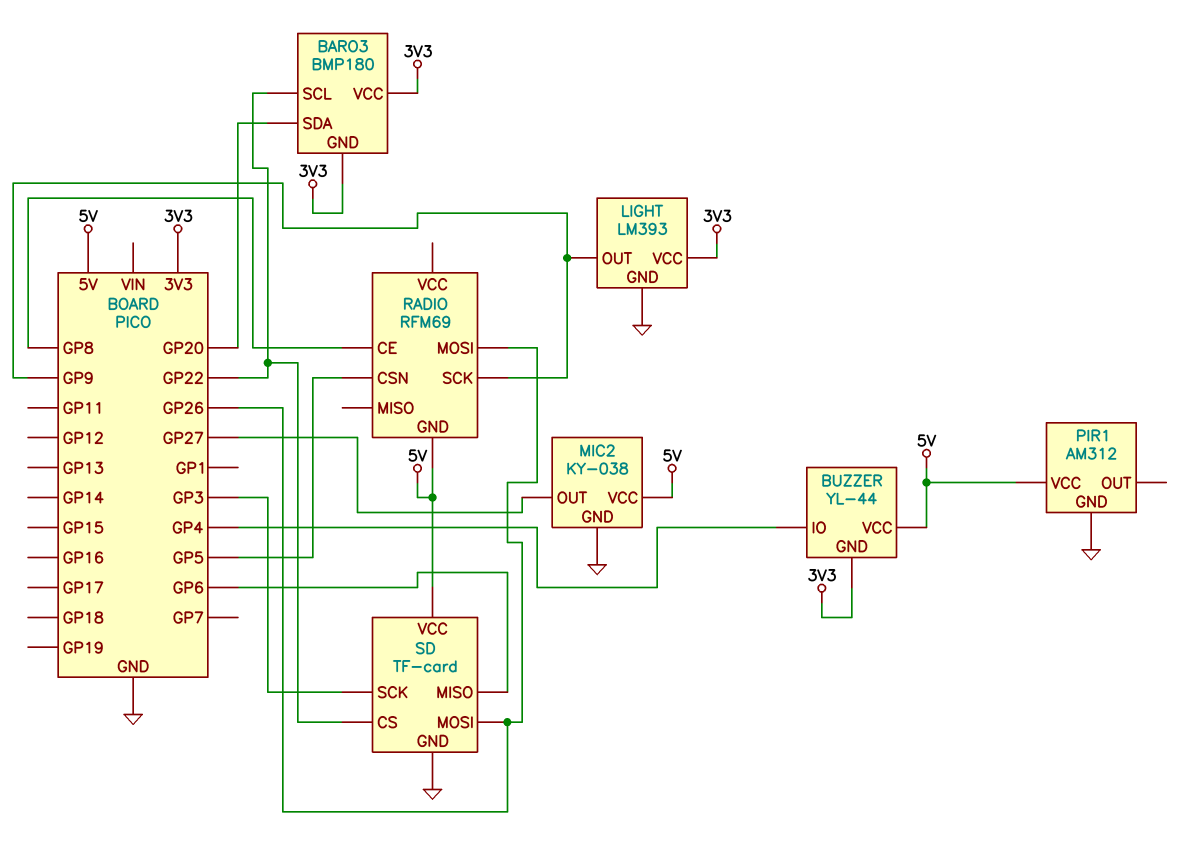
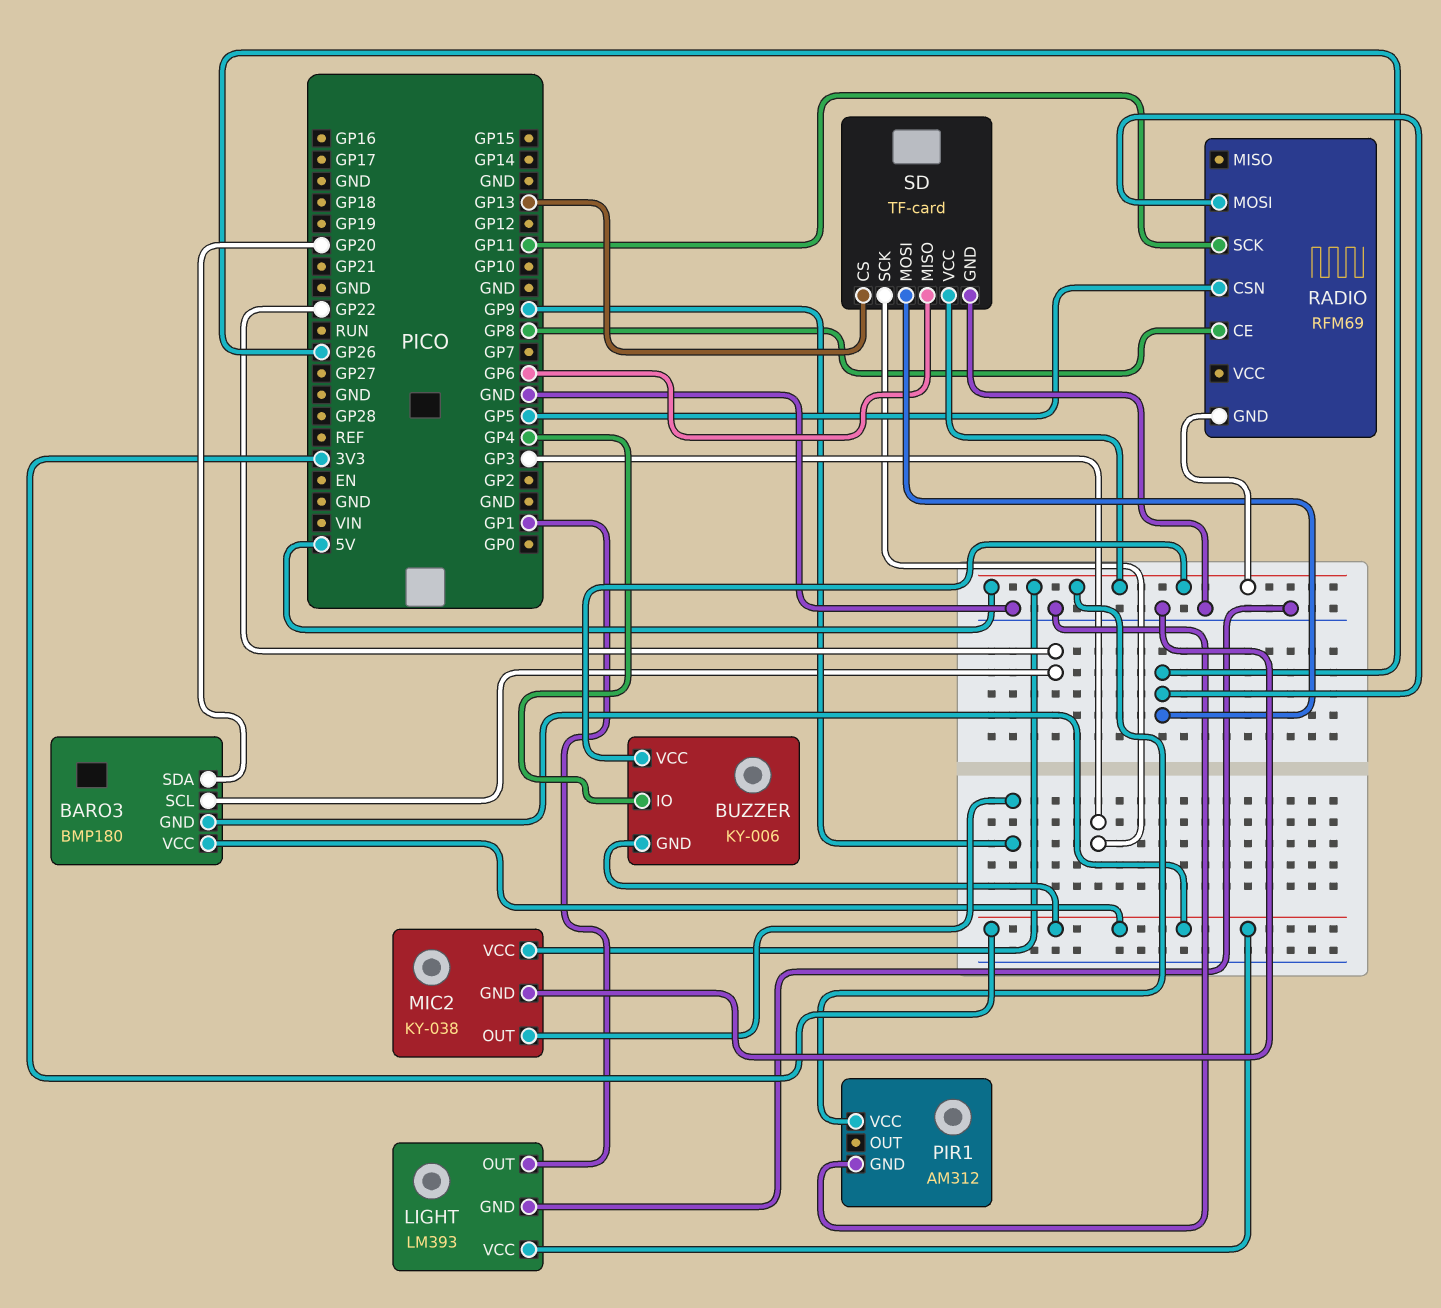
BUZZER: YL-44 -> KY-006
LIGHT pin OUT: GP9 -> GP1
MIC2 pin OUT: GP27 -> GP9
RADIO pin SCK: GP9 -> GP11
SD pin CS: GP22 -> GP13

